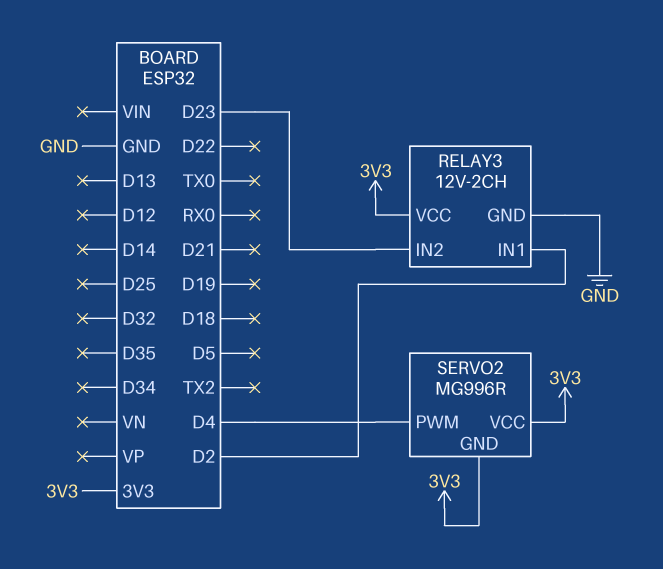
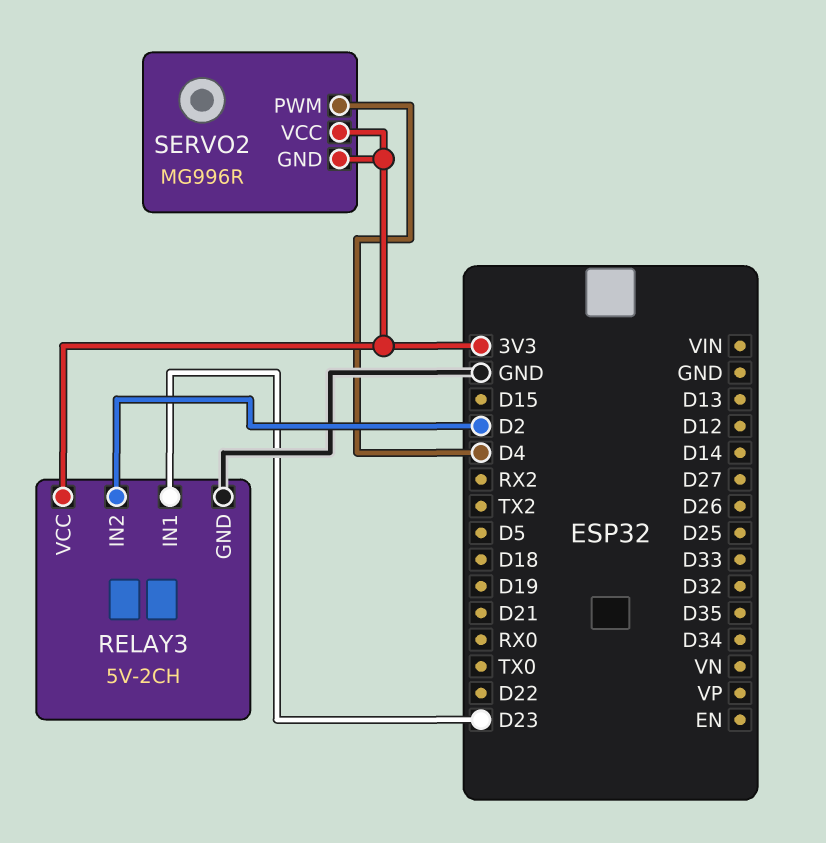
RELAY3: 12V-2CH -> 5V-2CH
RELAY3 pin IN1: D2 -> D23
RELAY3 pin IN2: D23 -> D2

